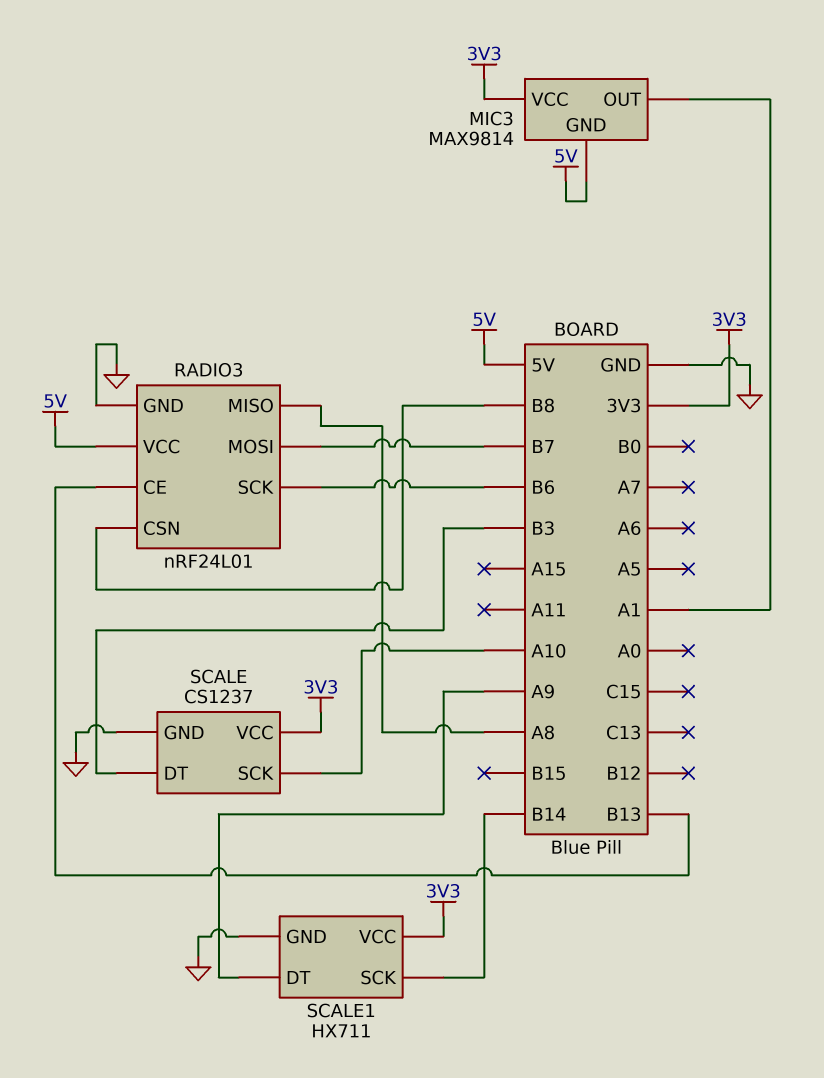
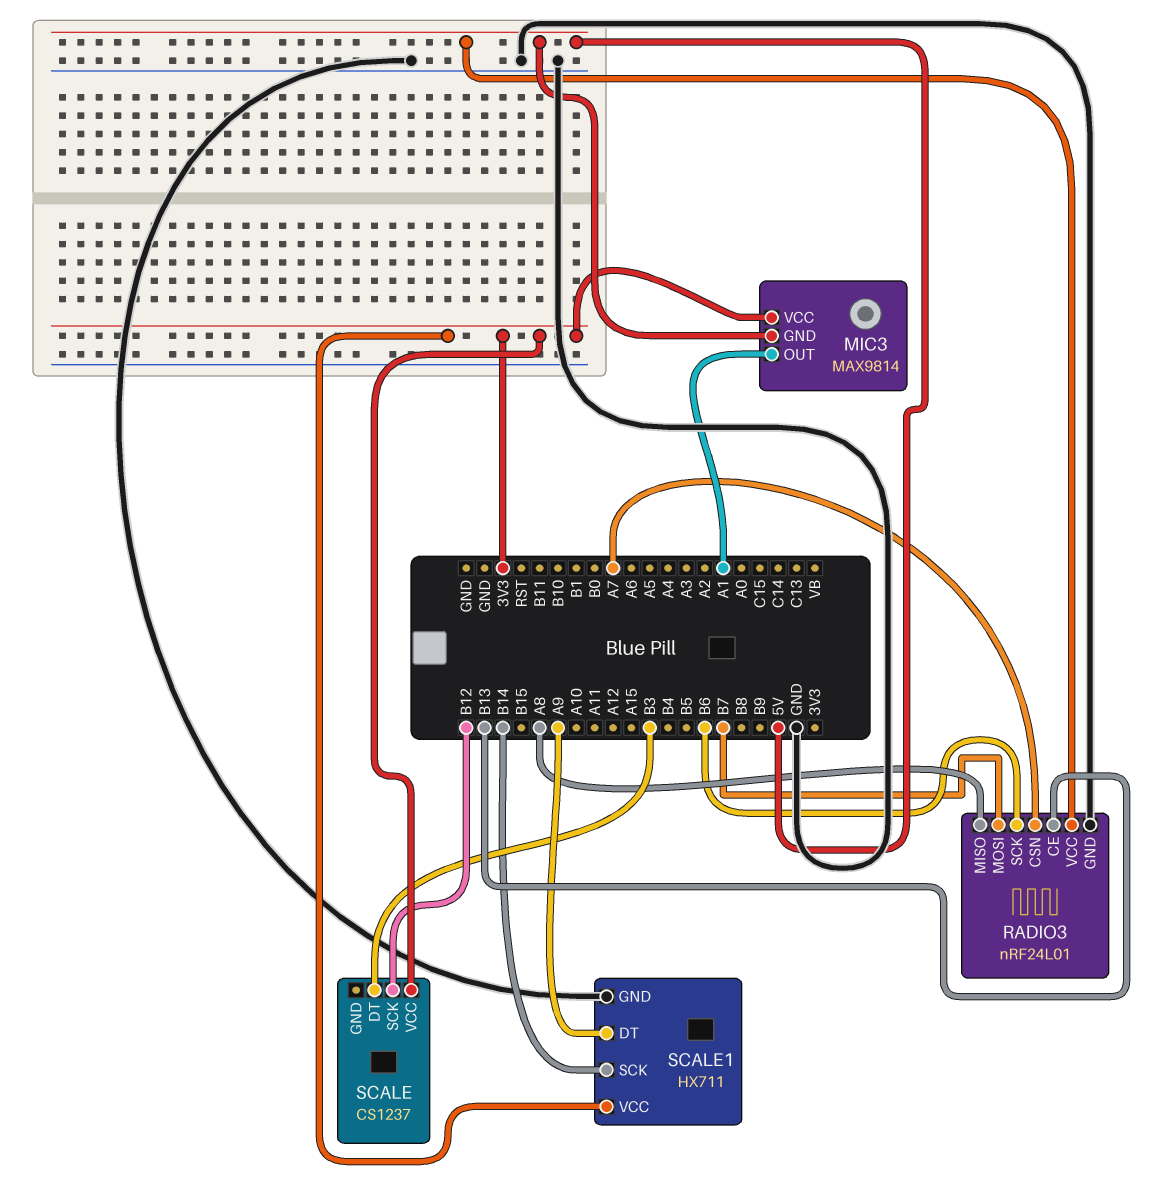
RADIO3 pin CSN: B8 -> A7
SCALE pin GND: GND -> none
SCALE pin SCK: A10 -> B12

